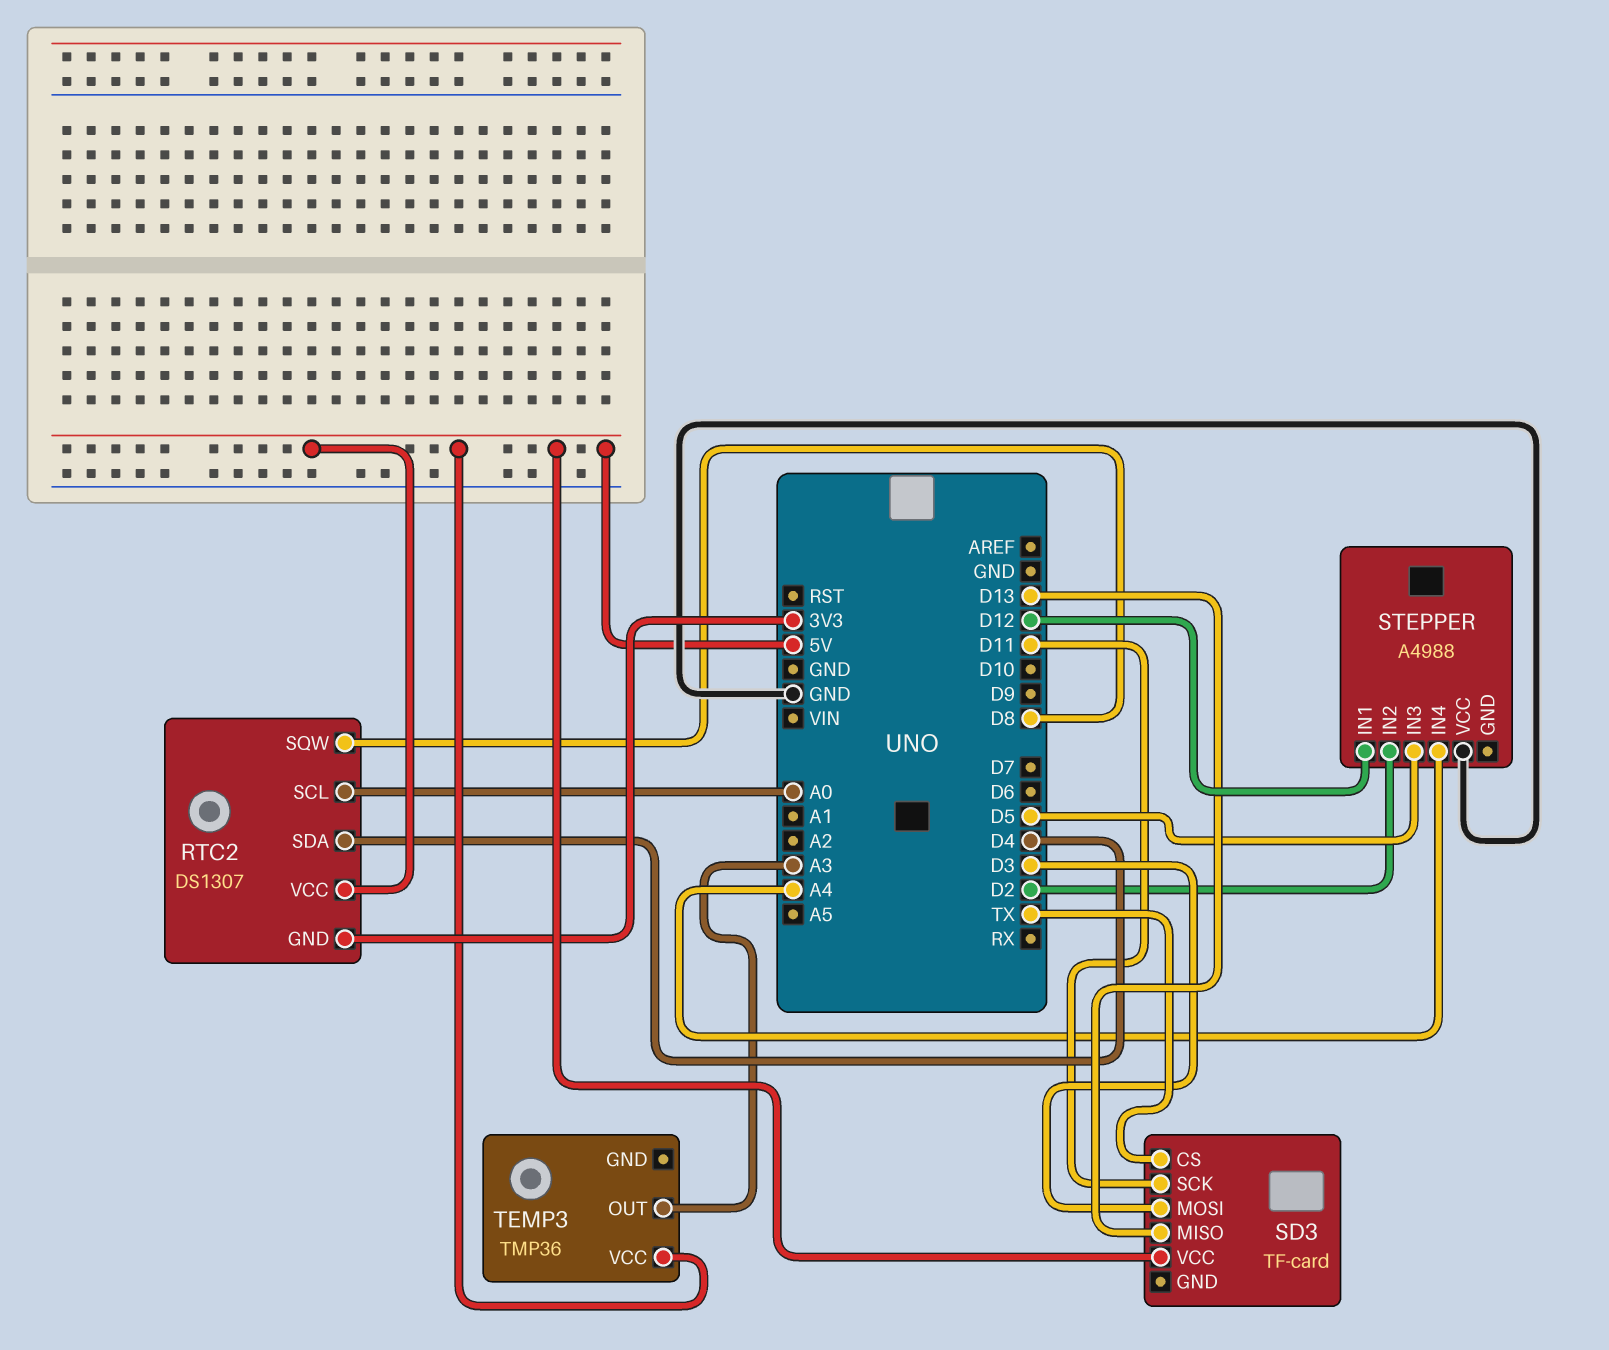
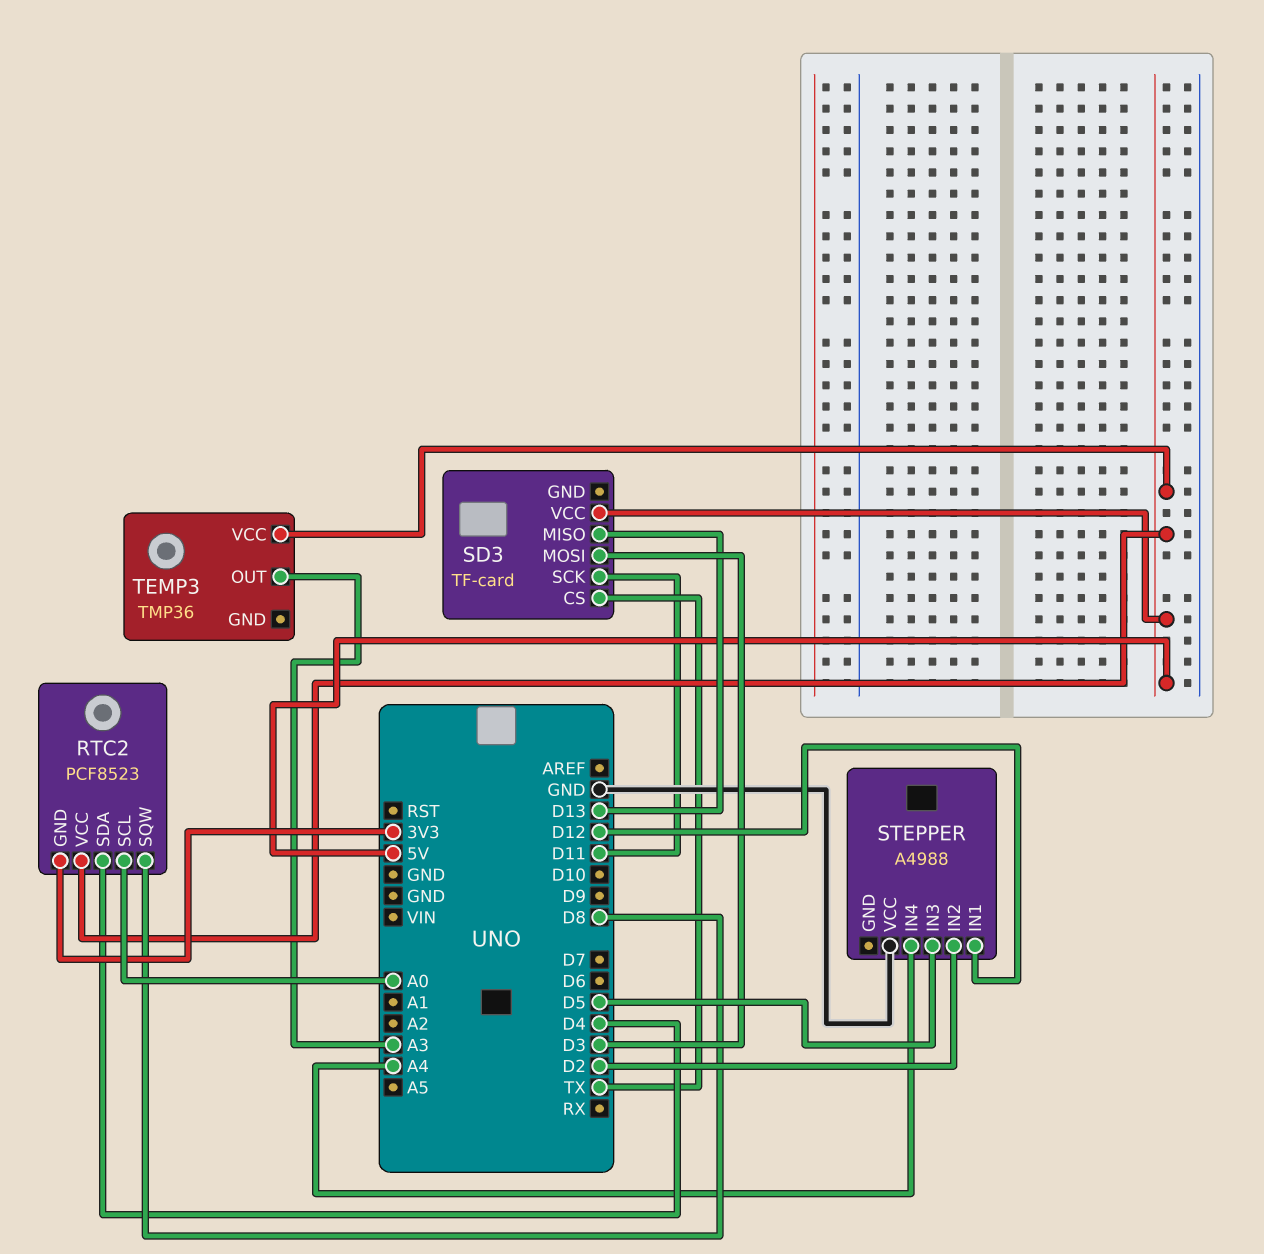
RTC2: DS1307 -> PCF8523

